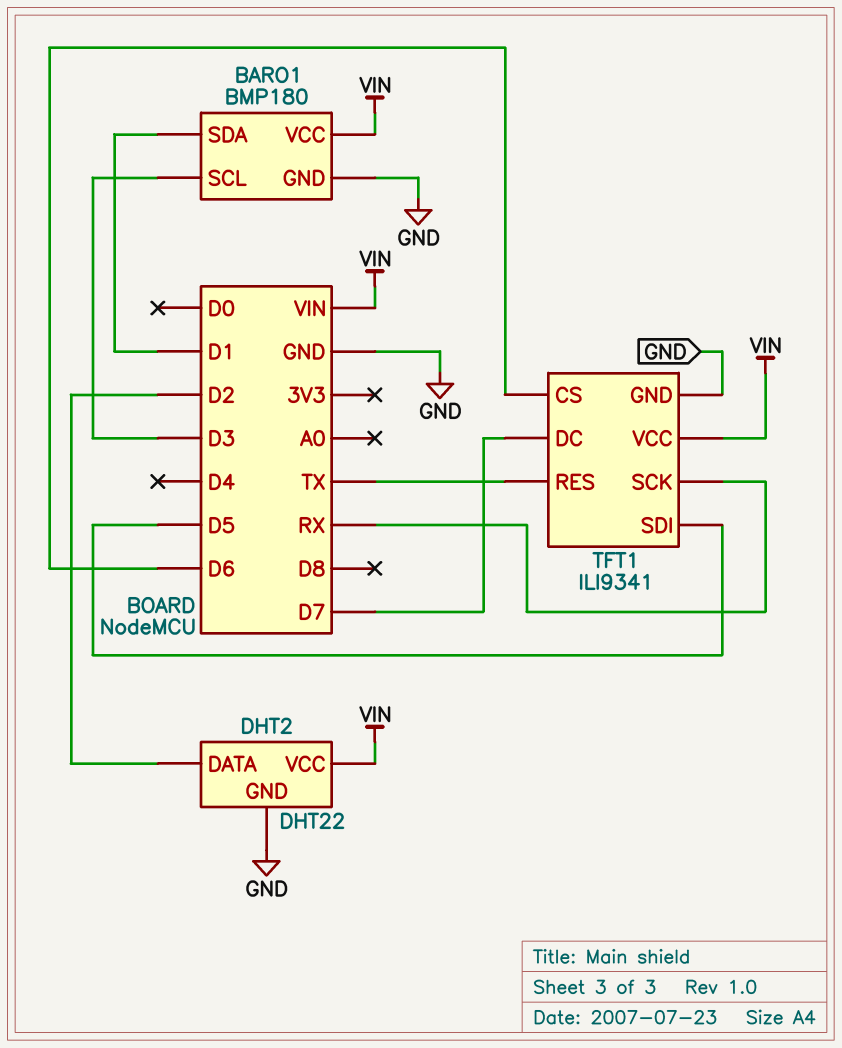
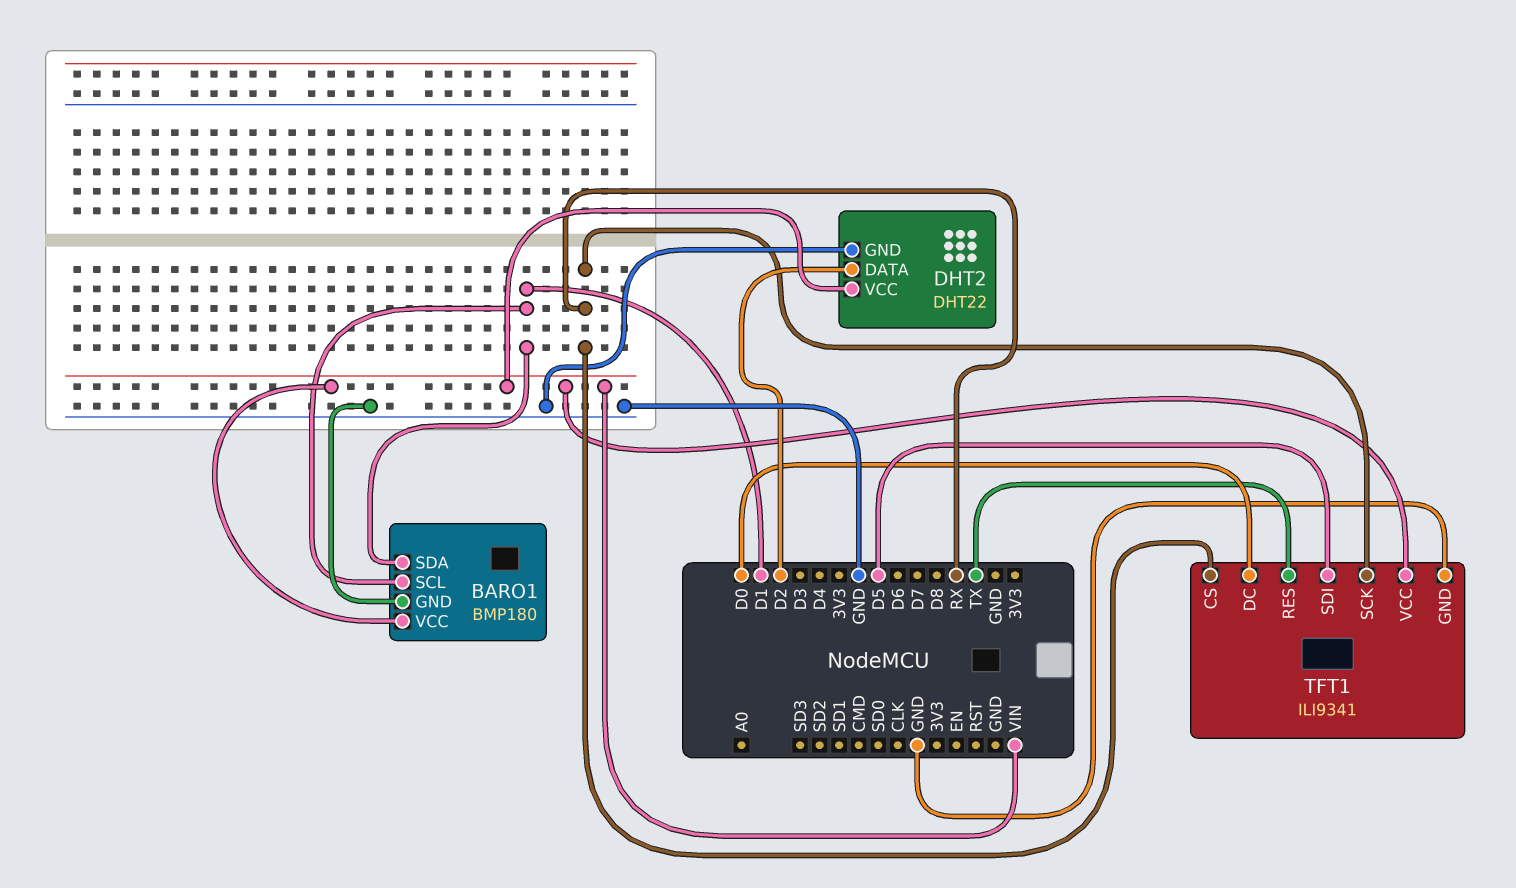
BARO1 pin SCL: D3 -> D1
TFT1 pin CS: D6 -> RX
TFT1 pin DC: D7 -> D0

